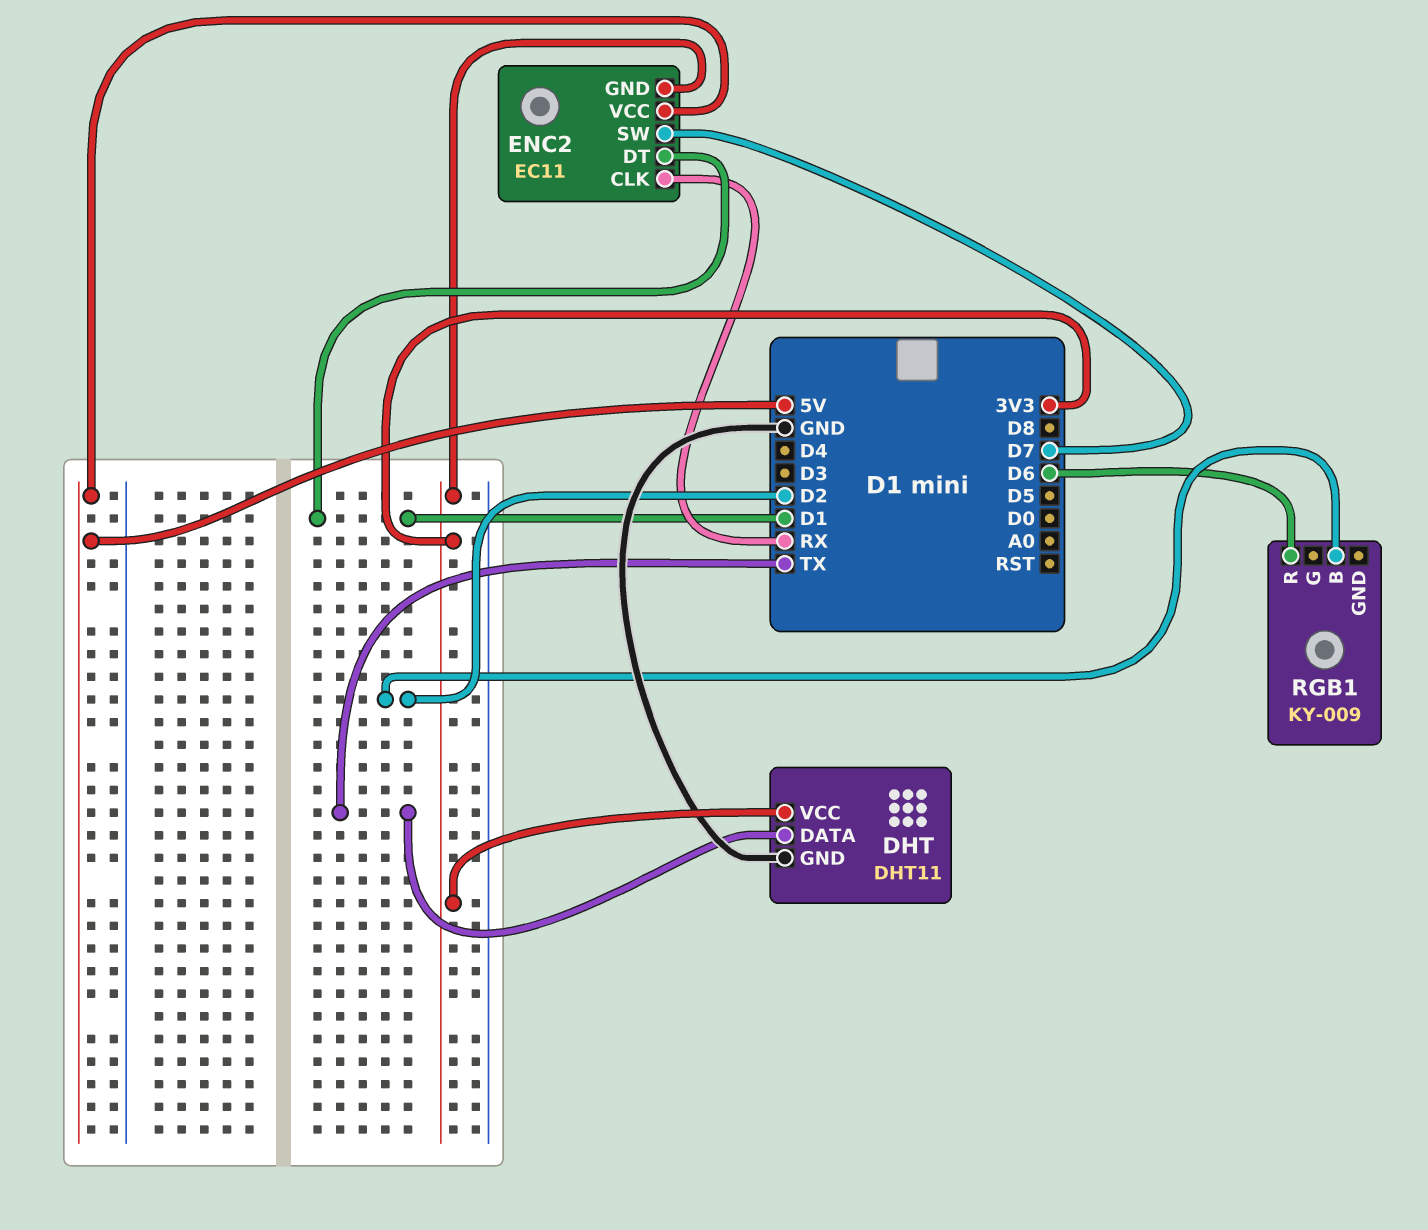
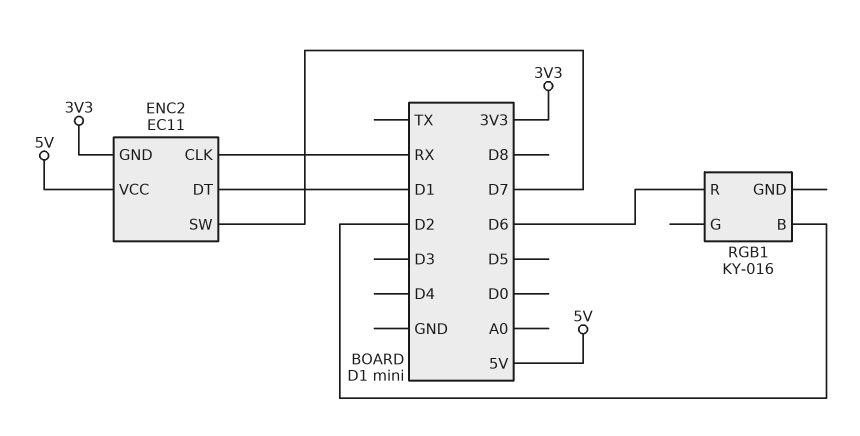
DHT: DHT11 -> none
DHT pin DATA: TX -> none
DHT pin GND: GND -> none
DHT pin VCC: 3V3 -> none
RGB1: KY-009 -> KY-016

